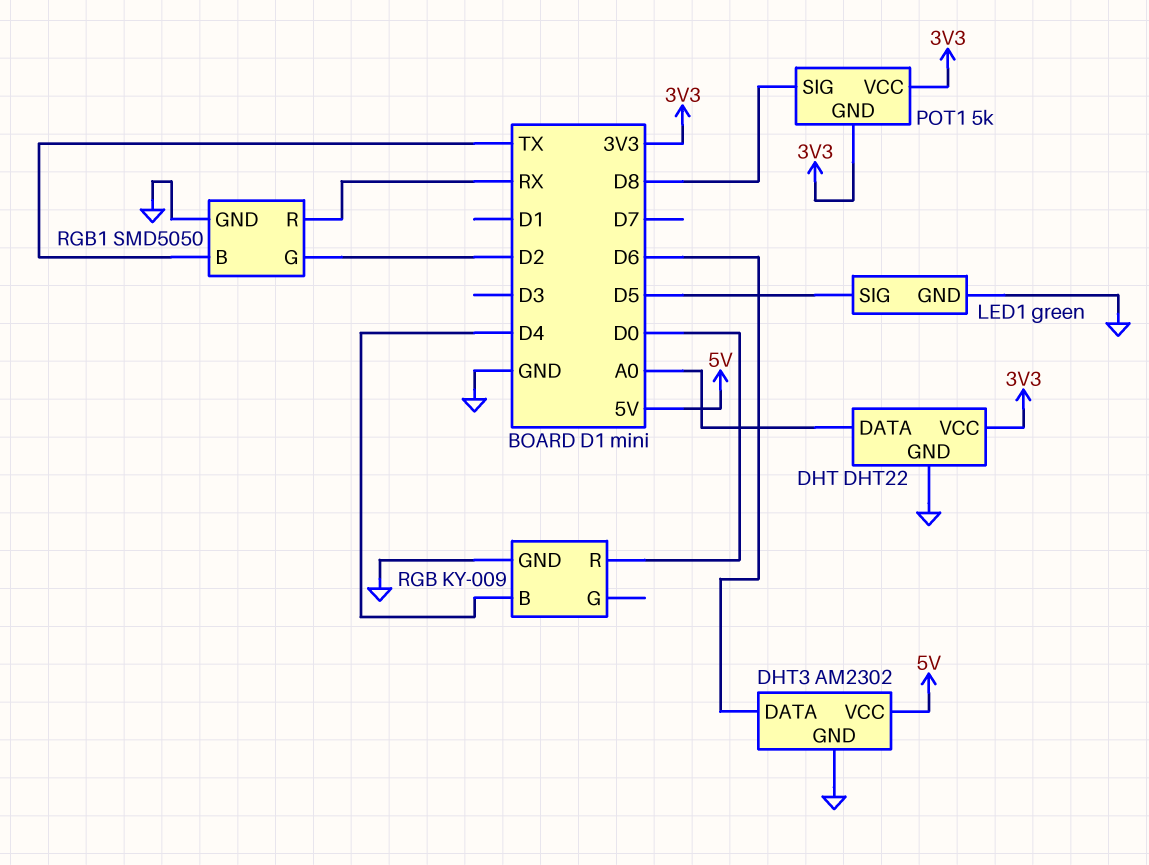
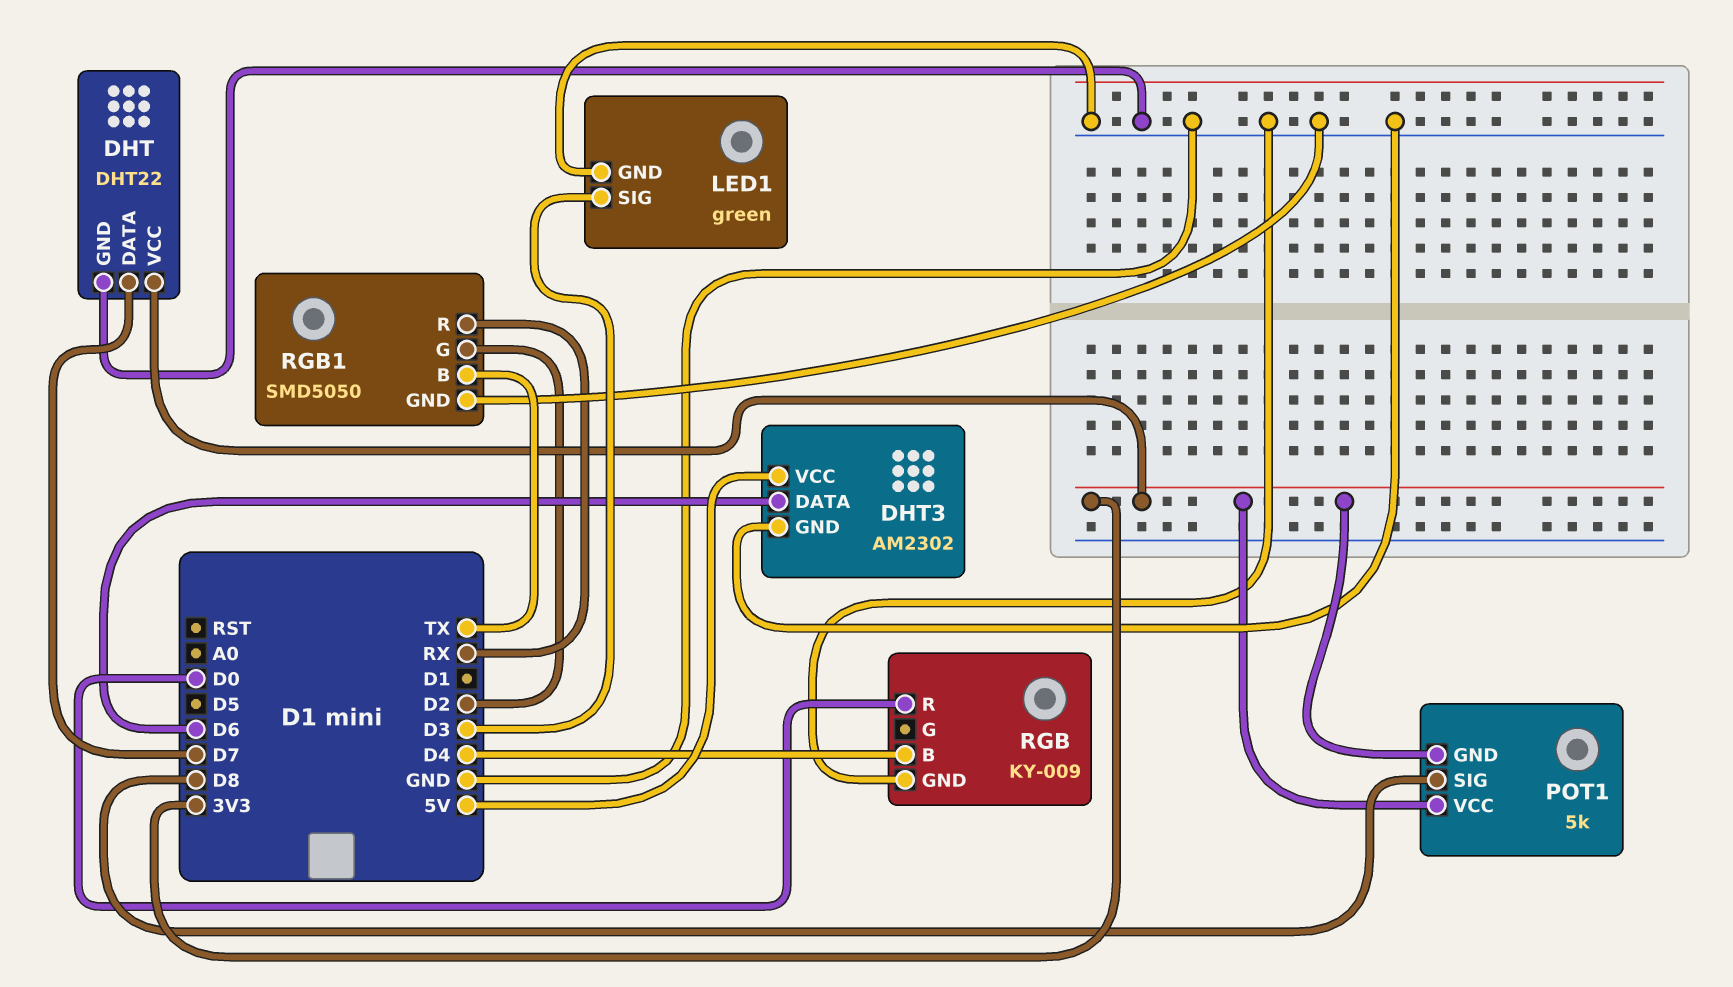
DHT pin DATA: A0 -> D7
LED1 pin SIG: D5 -> D3

